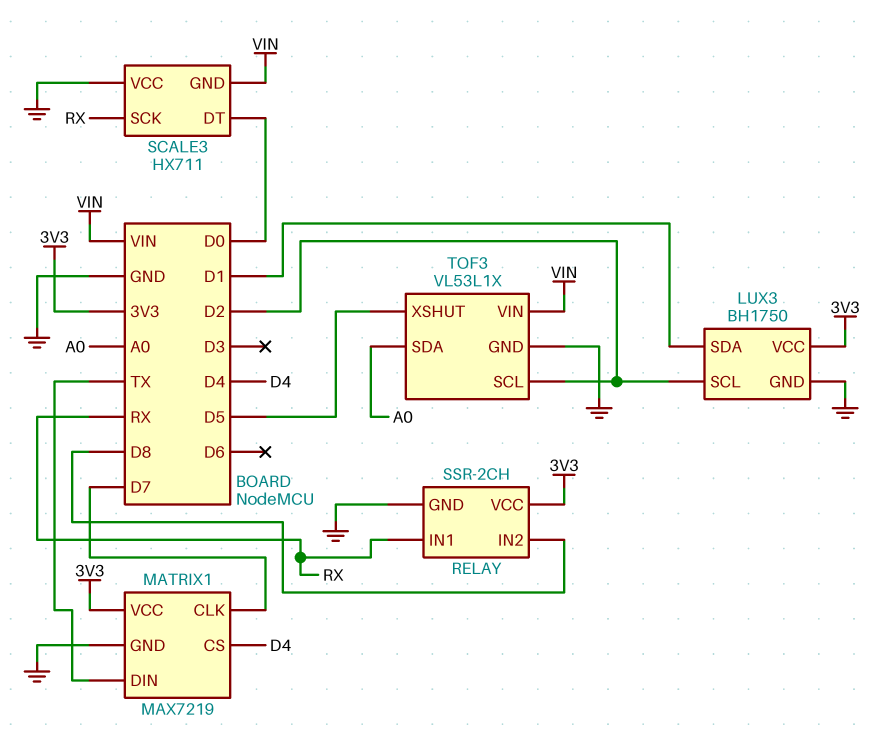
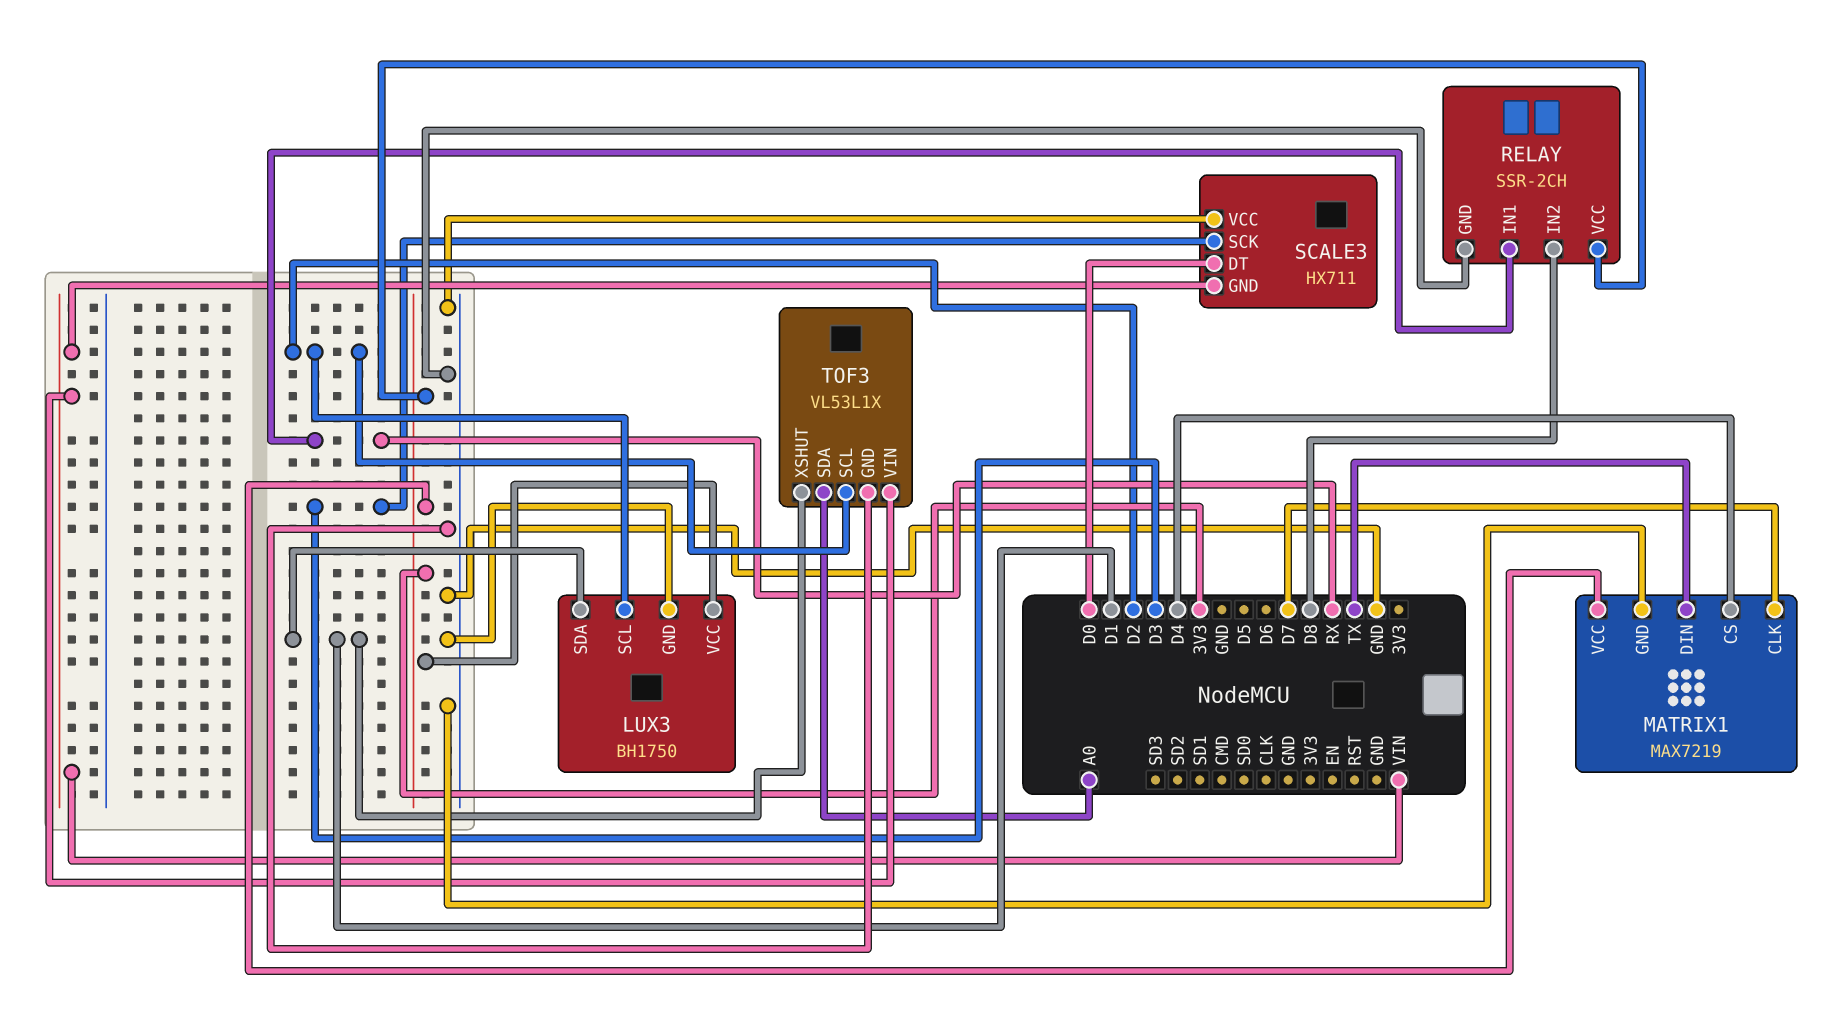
SCALE3 pin SCK: RX -> D3
TOF3 pin XSHUT: D5 -> D1

